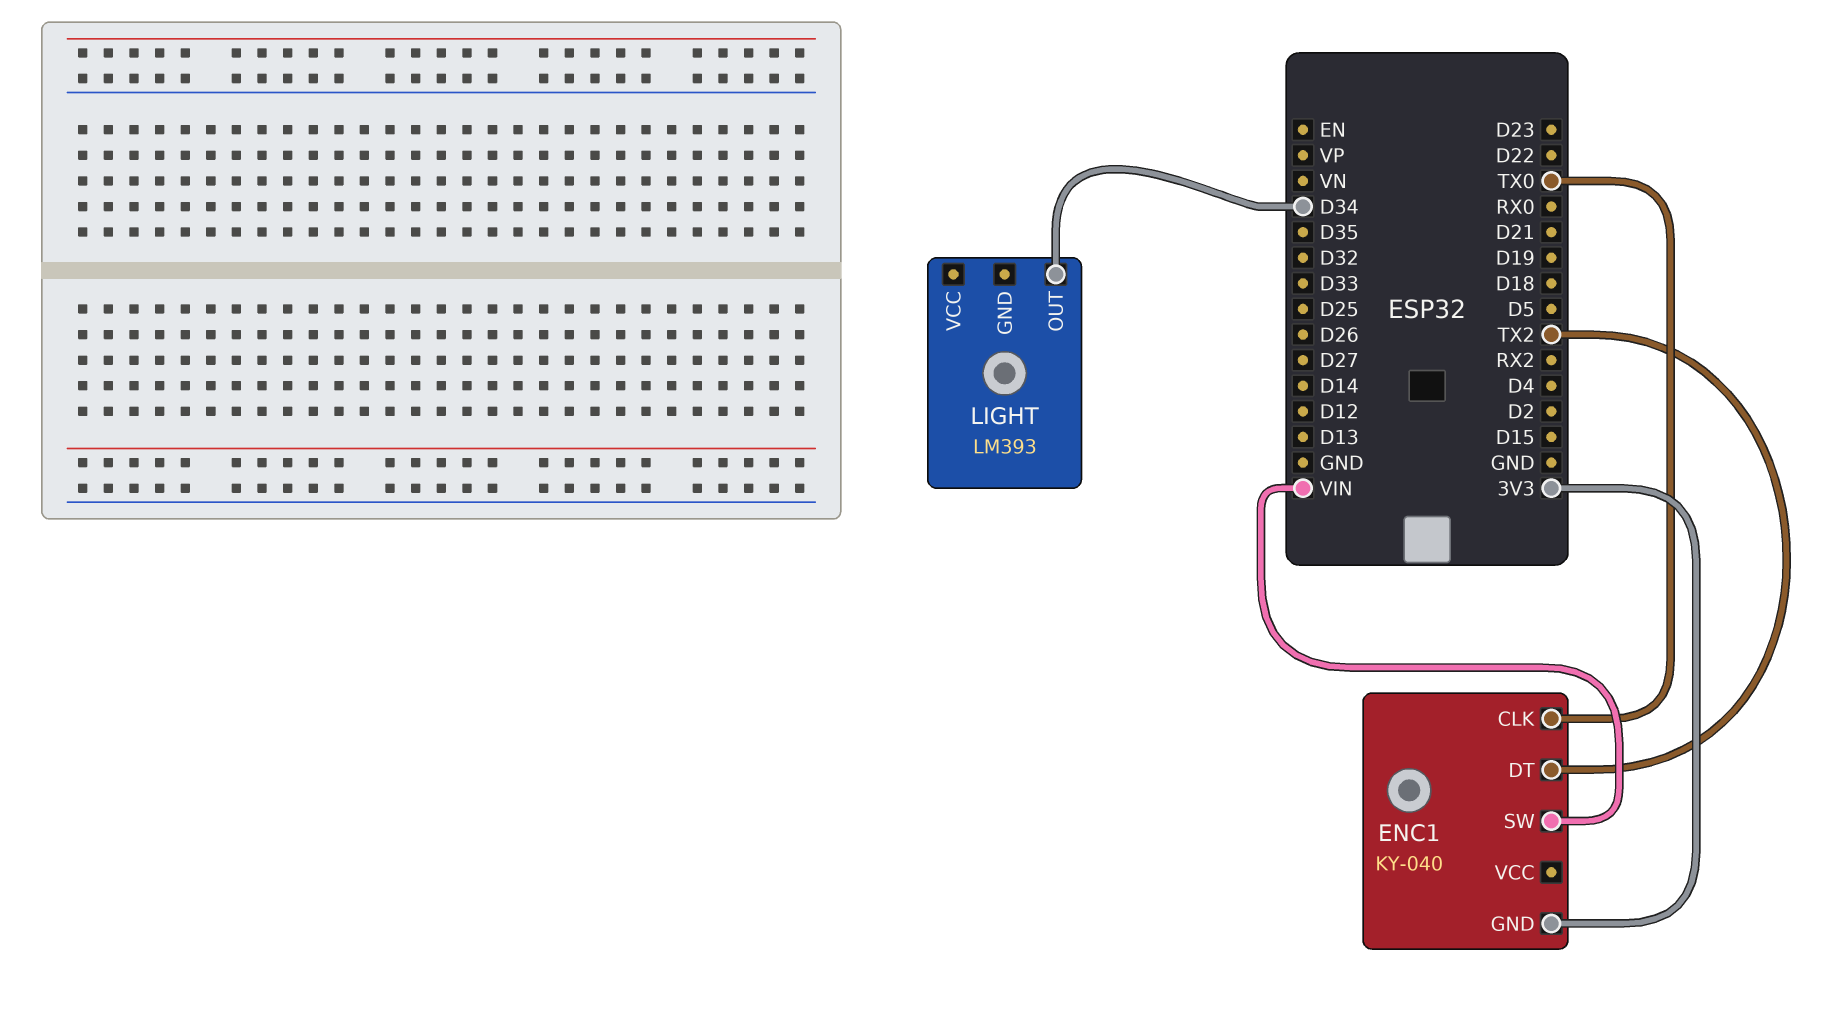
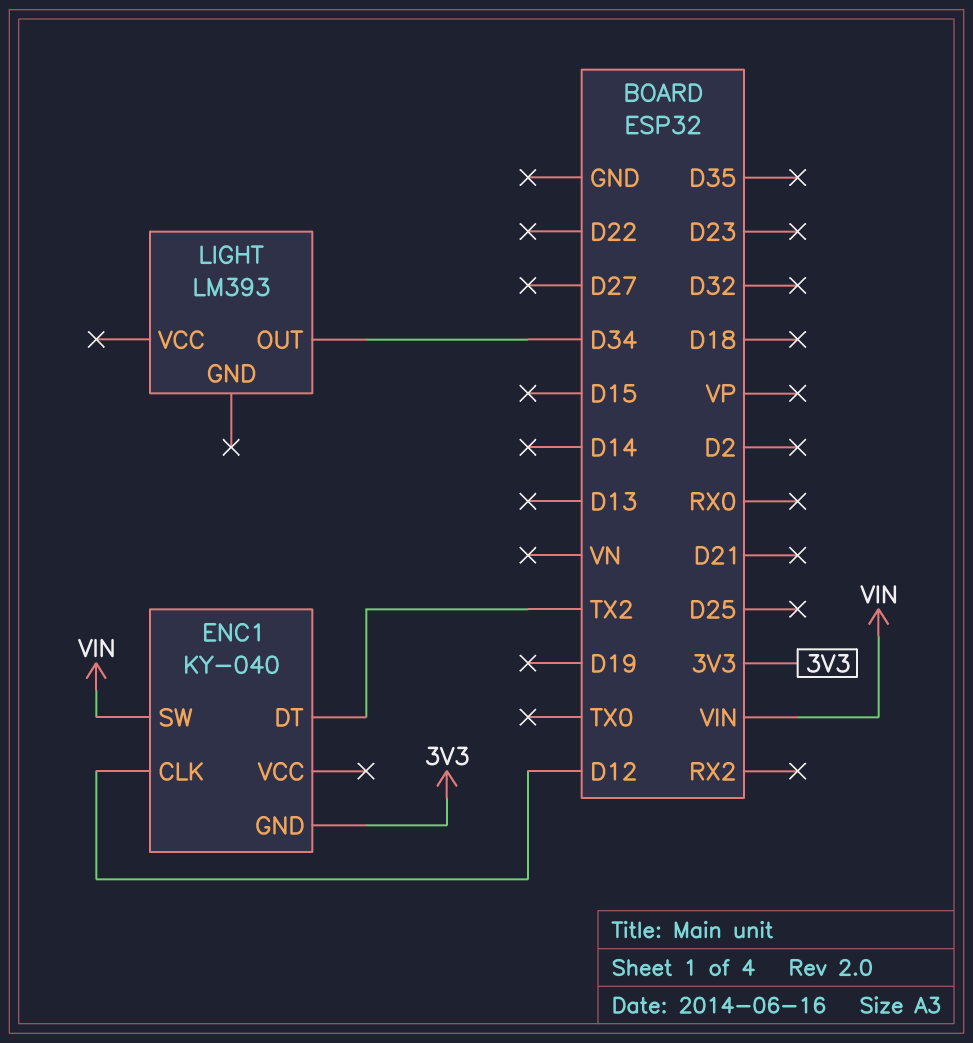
ENC1 pin CLK: TX0 -> D12

